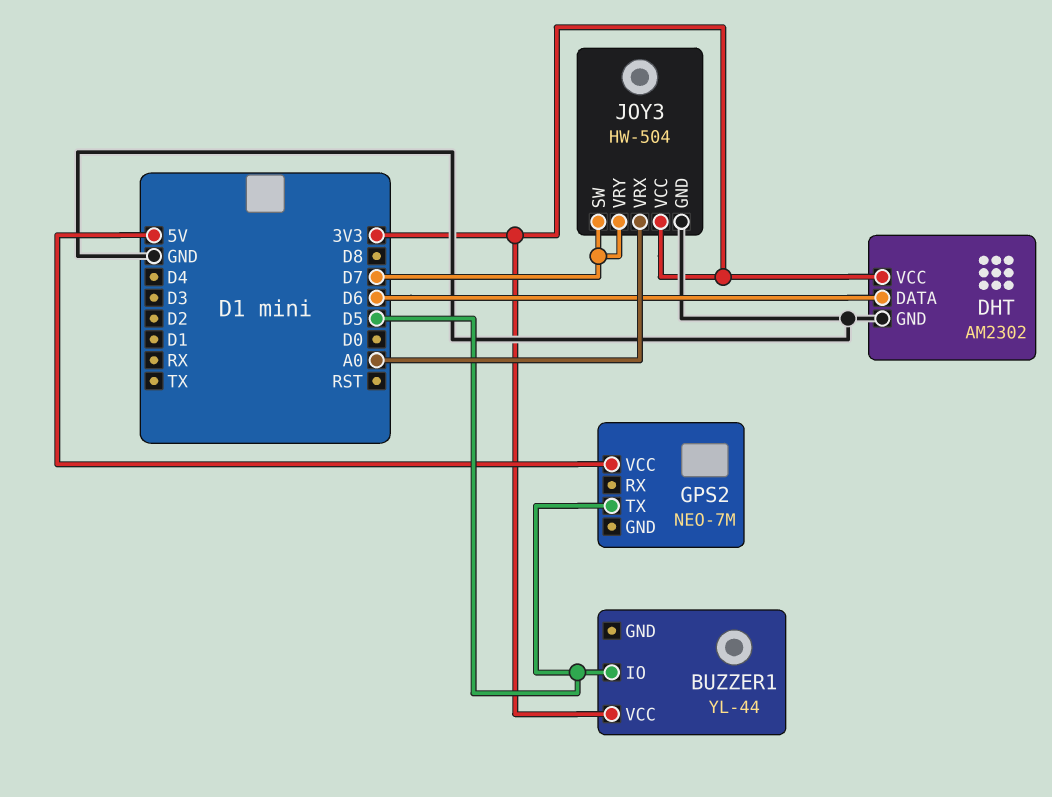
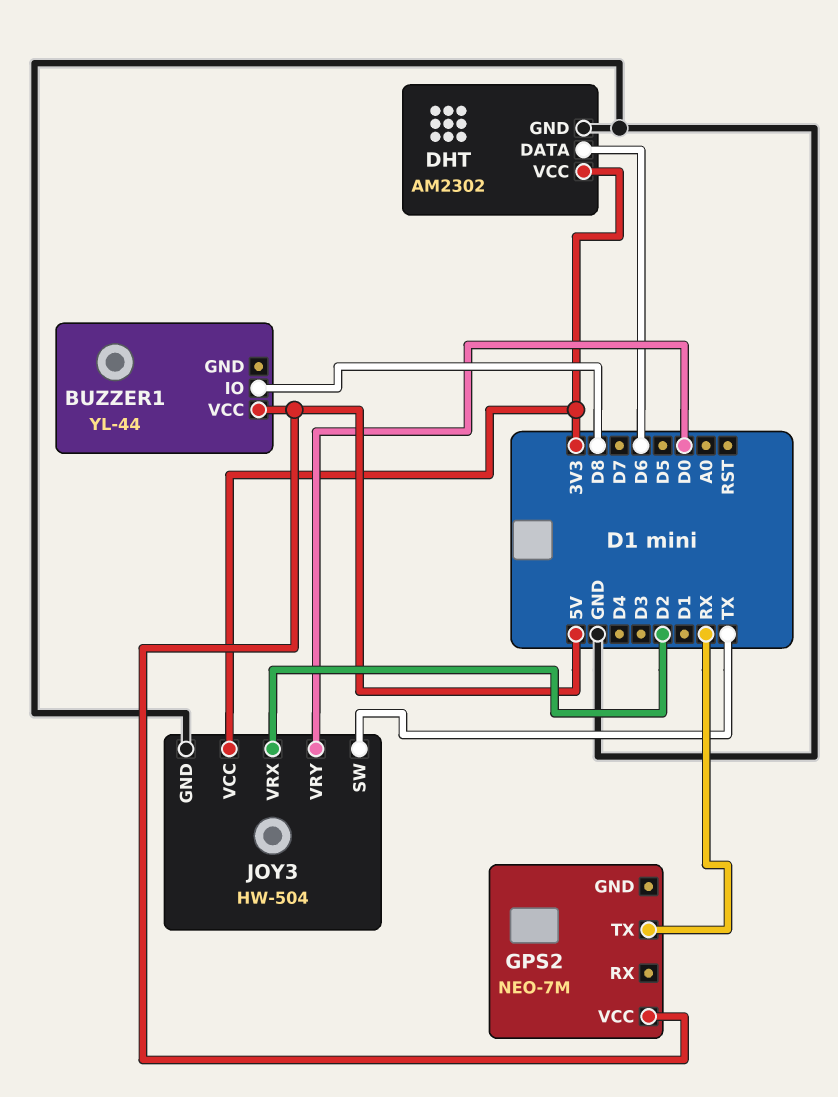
BUZZER1 pin IO: D5 -> D8
BUZZER1 pin VCC: 3V3 -> 5V
GPS2 pin TX: D5 -> RX
JOY3 pin SW: D7 -> TX
JOY3 pin VRX: A0 -> D2
JOY3 pin VRY: D7 -> D0

